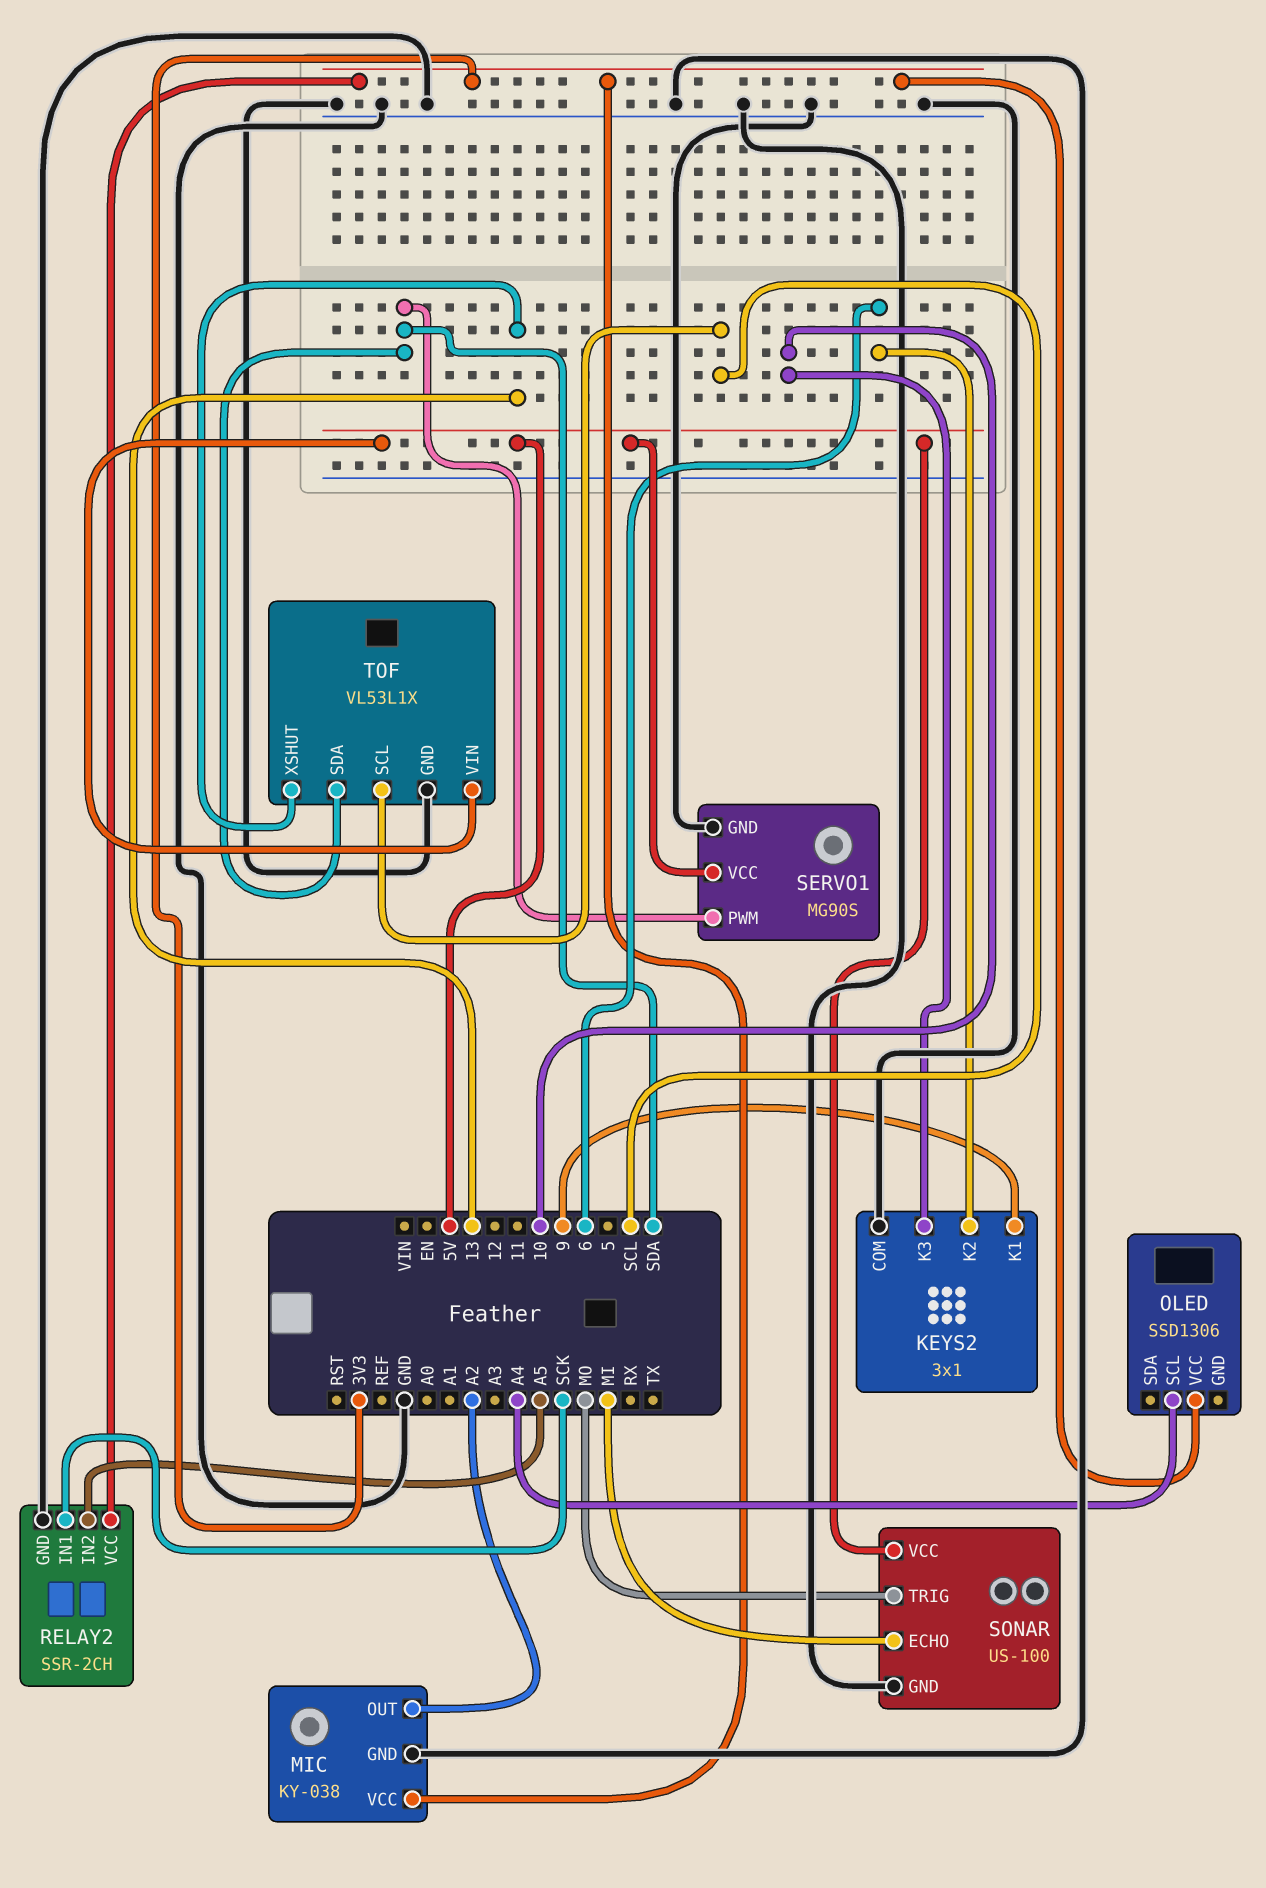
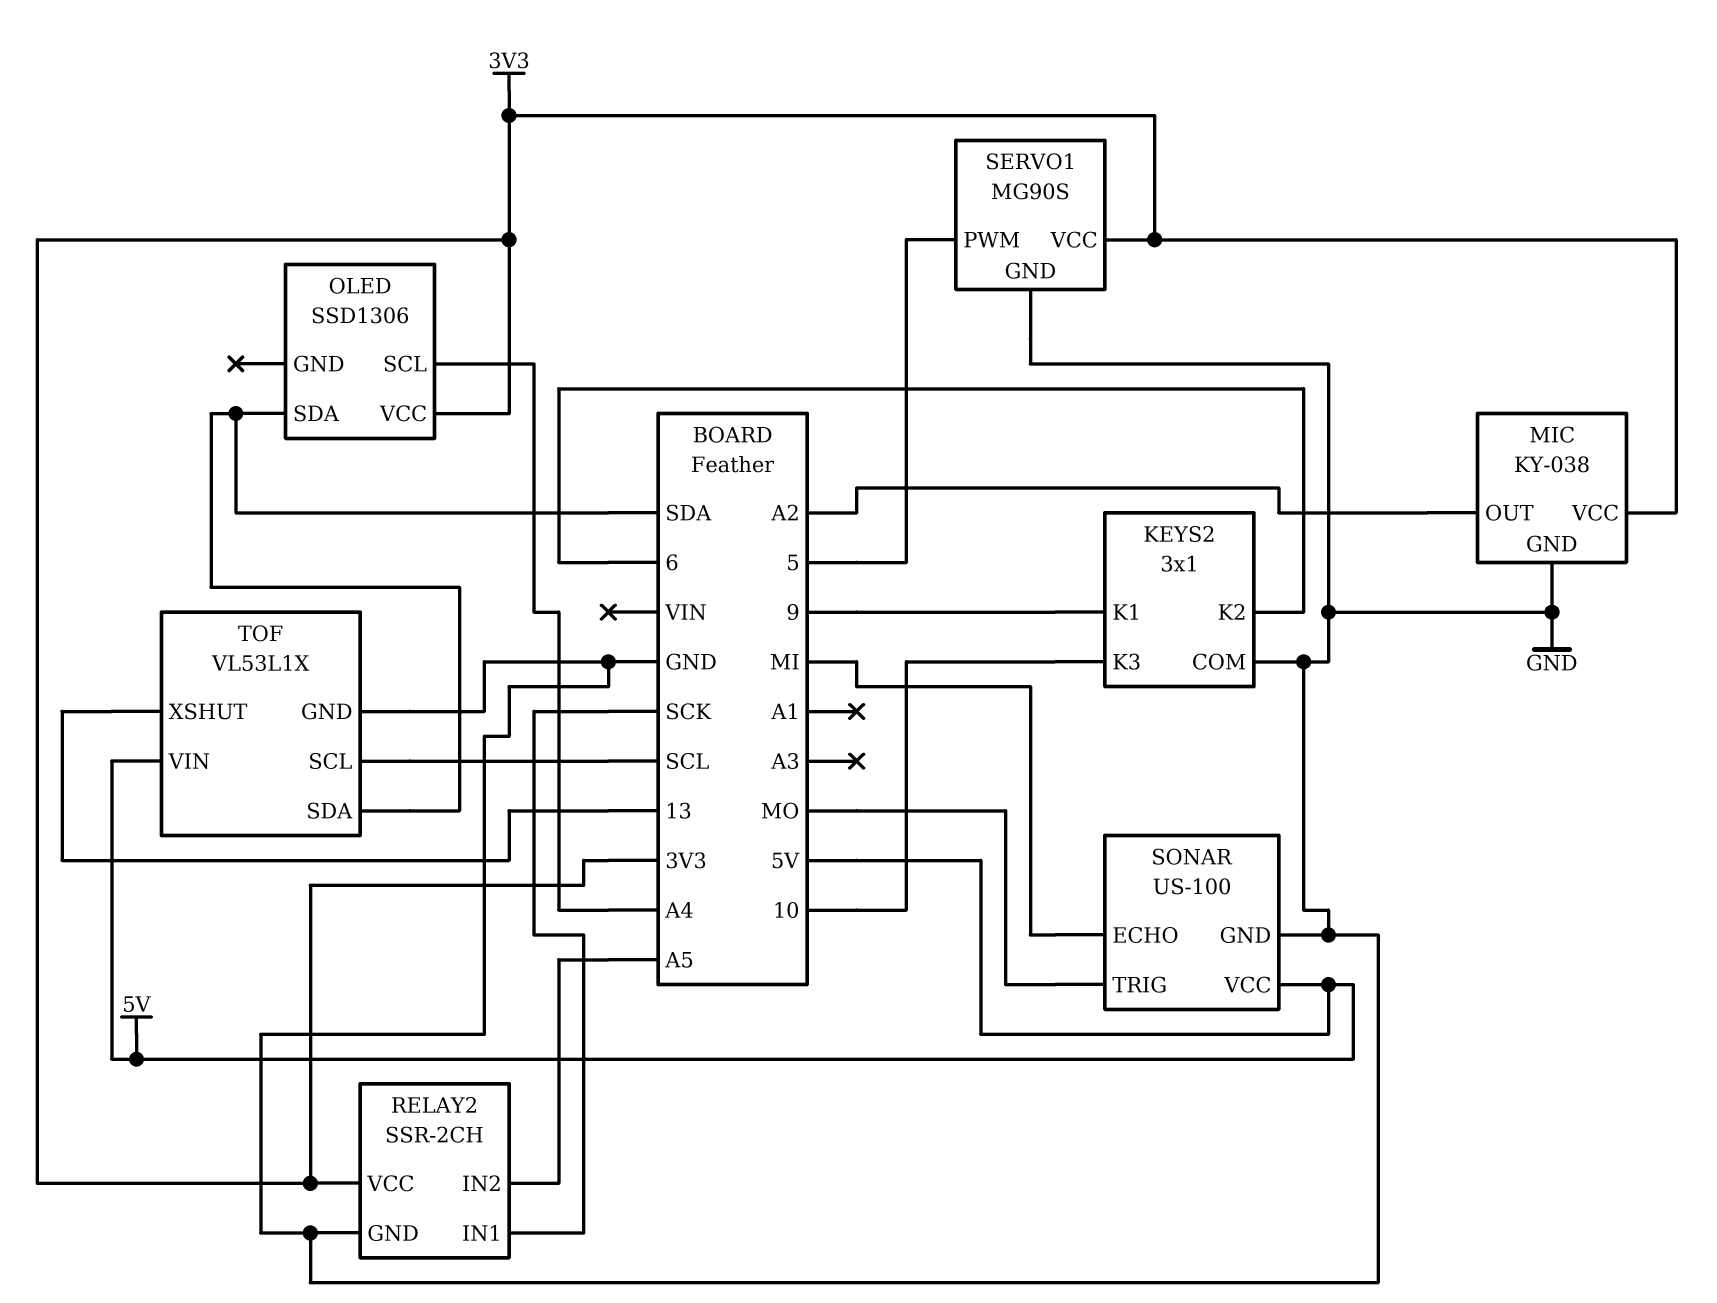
OLED pin SDA: none -> SDA
SERVO1 pin PWM: SDA -> 5
SERVO1 pin VCC: 5V -> 3V3

